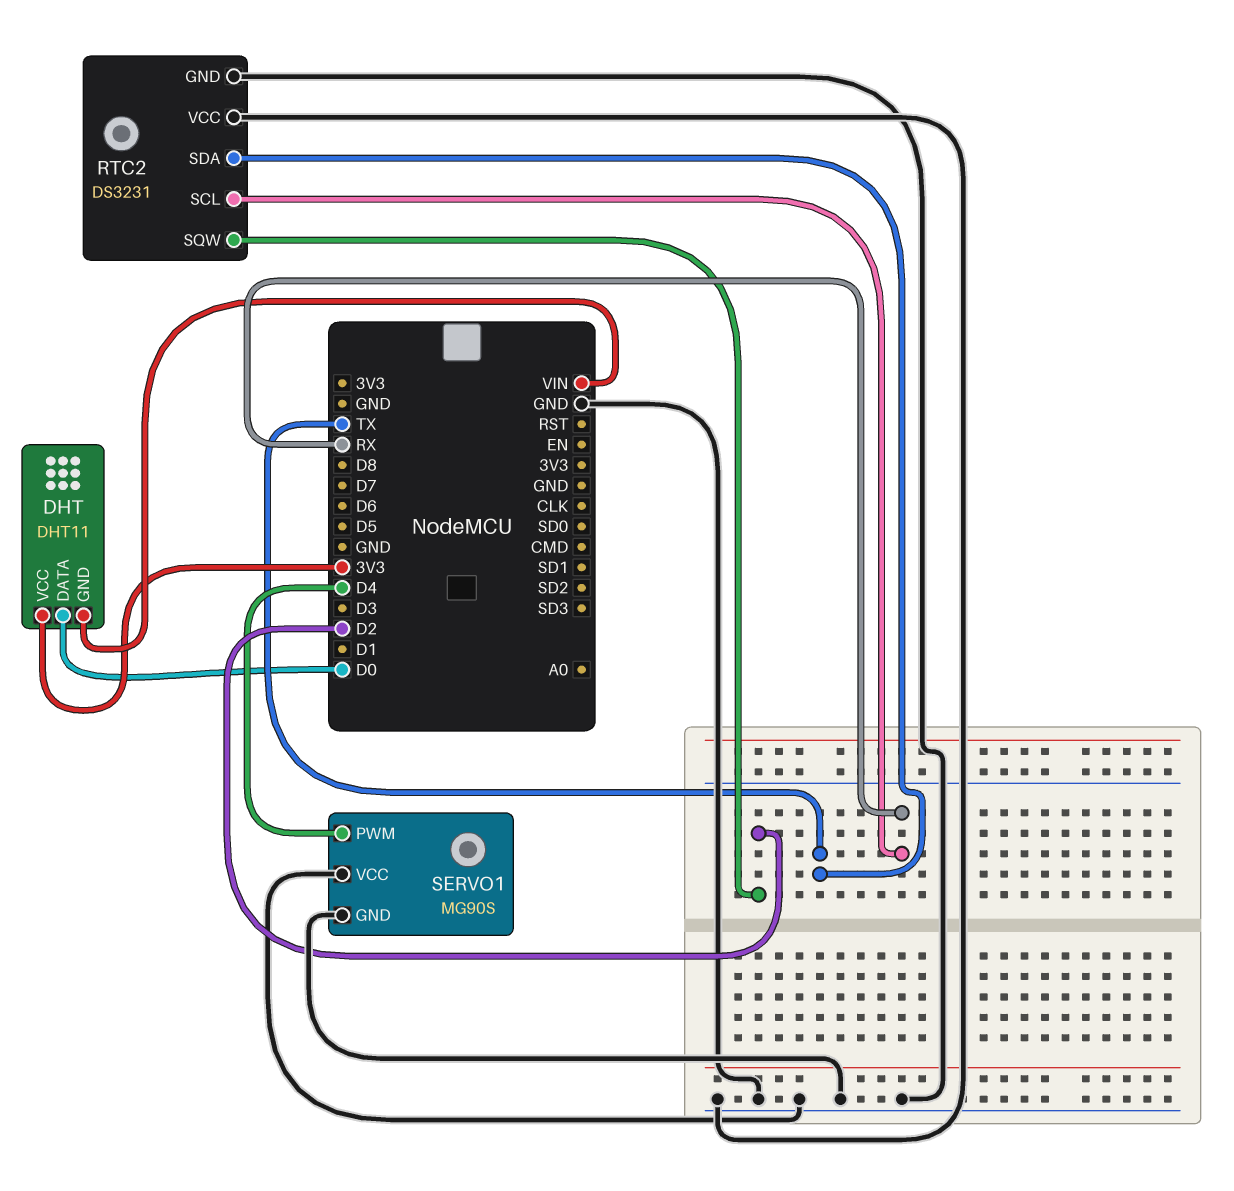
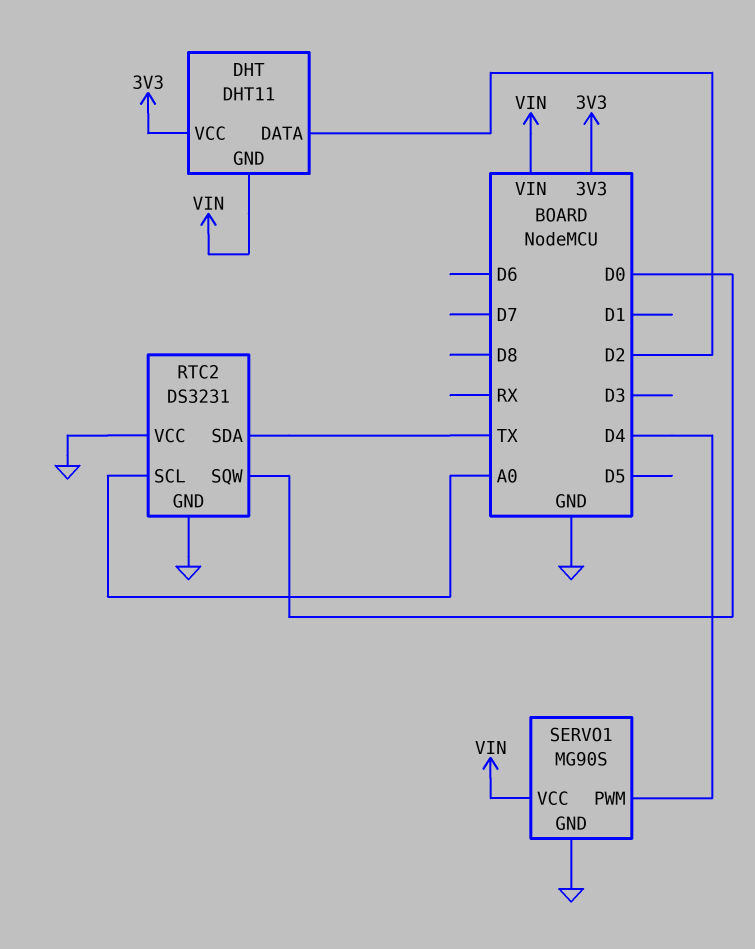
DHT pin DATA: D0 -> D2
RTC2 pin SCL: RX -> A0
RTC2 pin SQW: D2 -> D0
SERVO1 pin VCC: GND -> VIN

